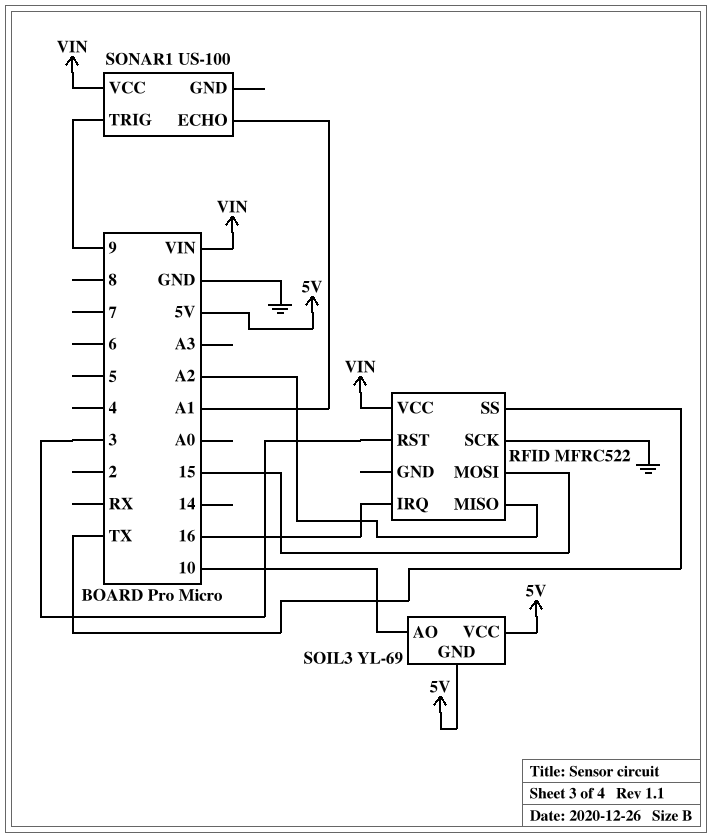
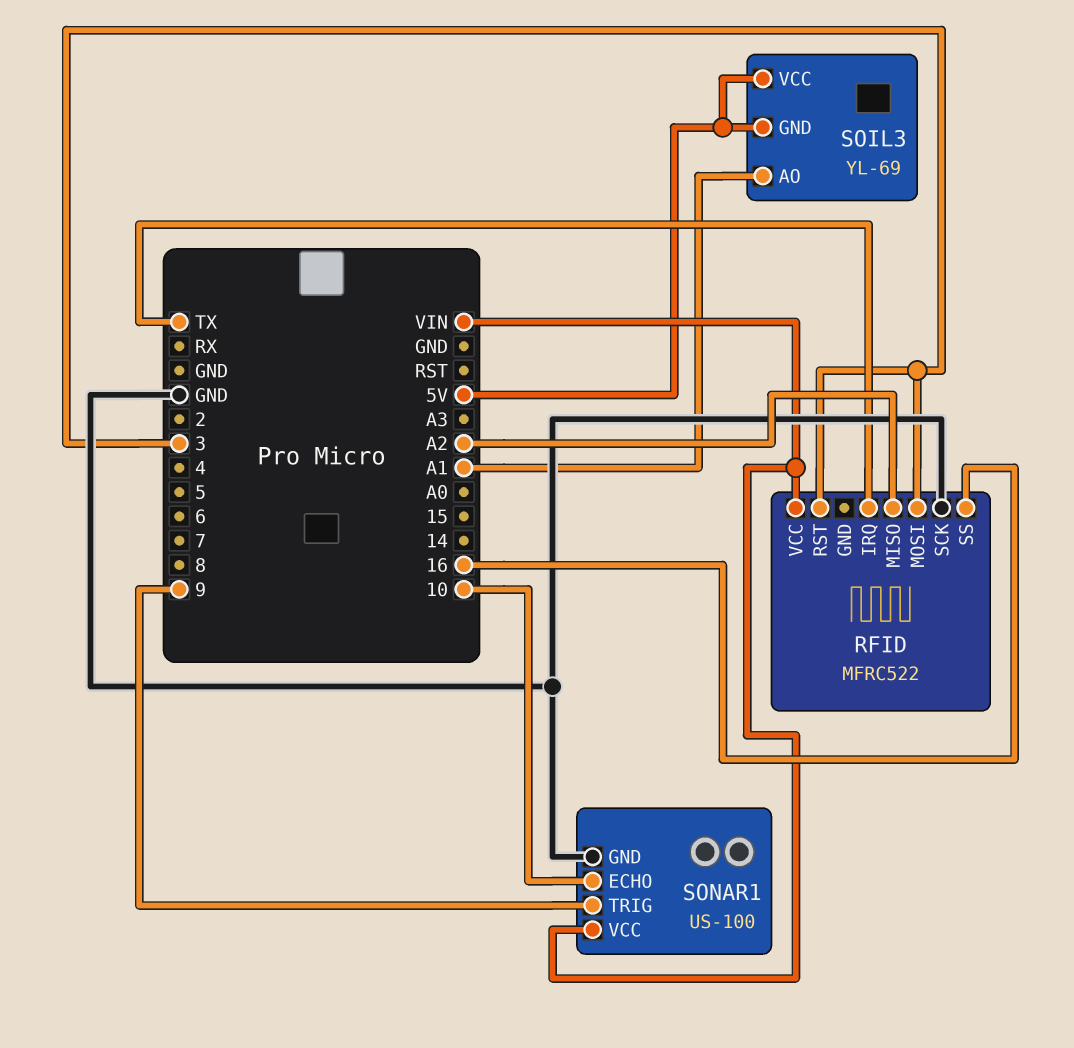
RFID pin IRQ: 16 -> TX
RFID pin MOSI: 15 -> 3
RFID pin SS: TX -> 16
SOIL3 pin AO: 10 -> A1
SONAR1 pin ECHO: A1 -> 10
SONAR1 pin GND: none -> GND

